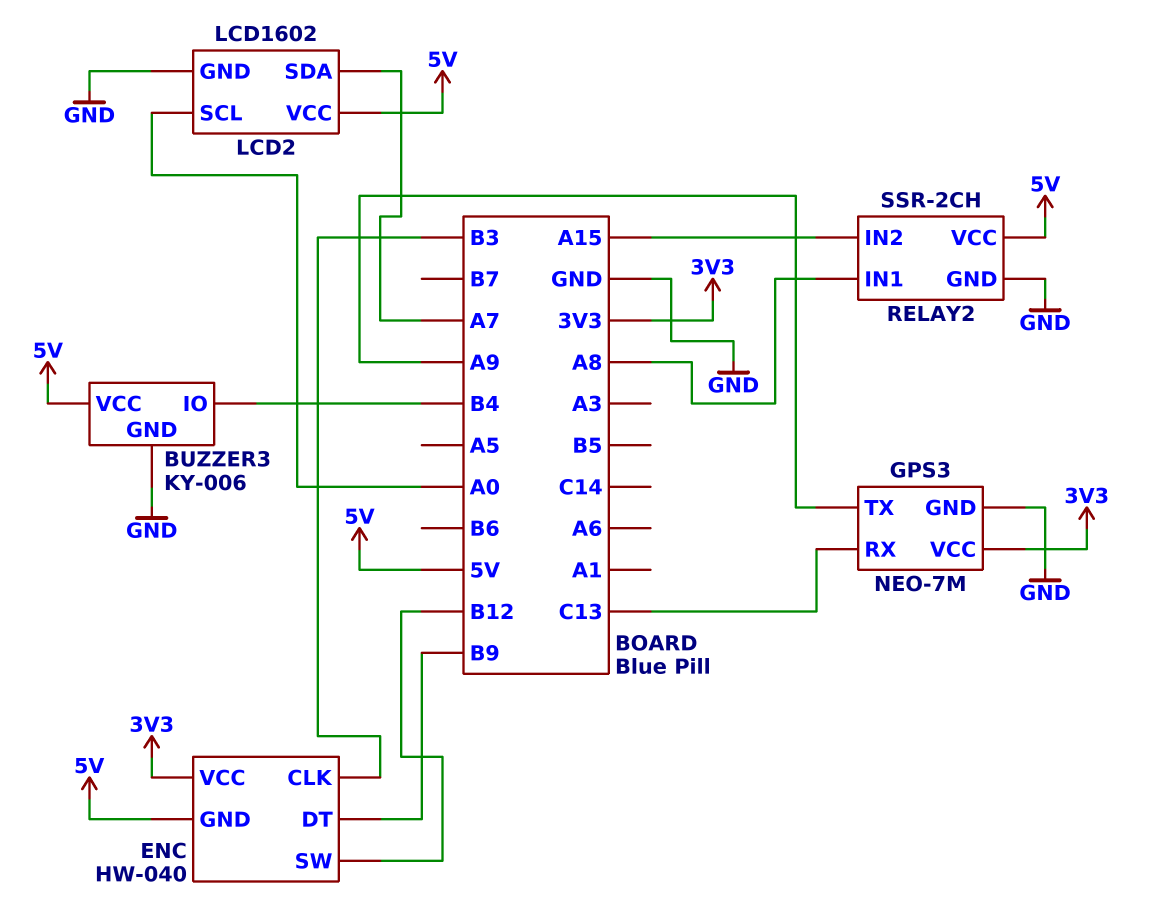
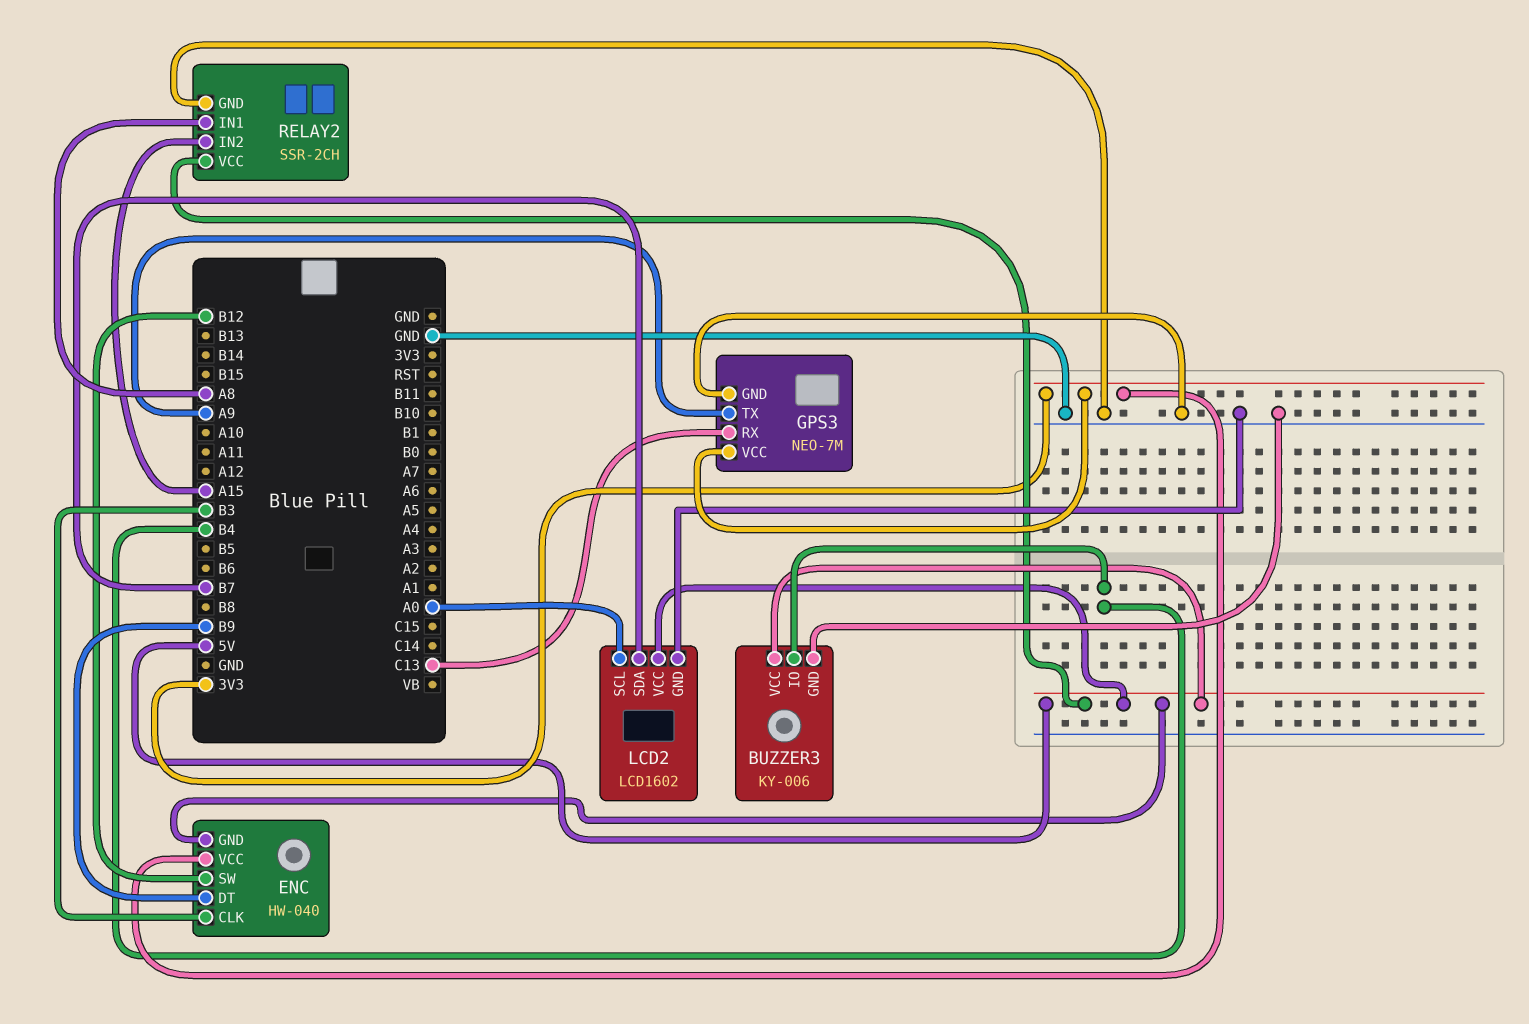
LCD2 pin SDA: A7 -> B7

